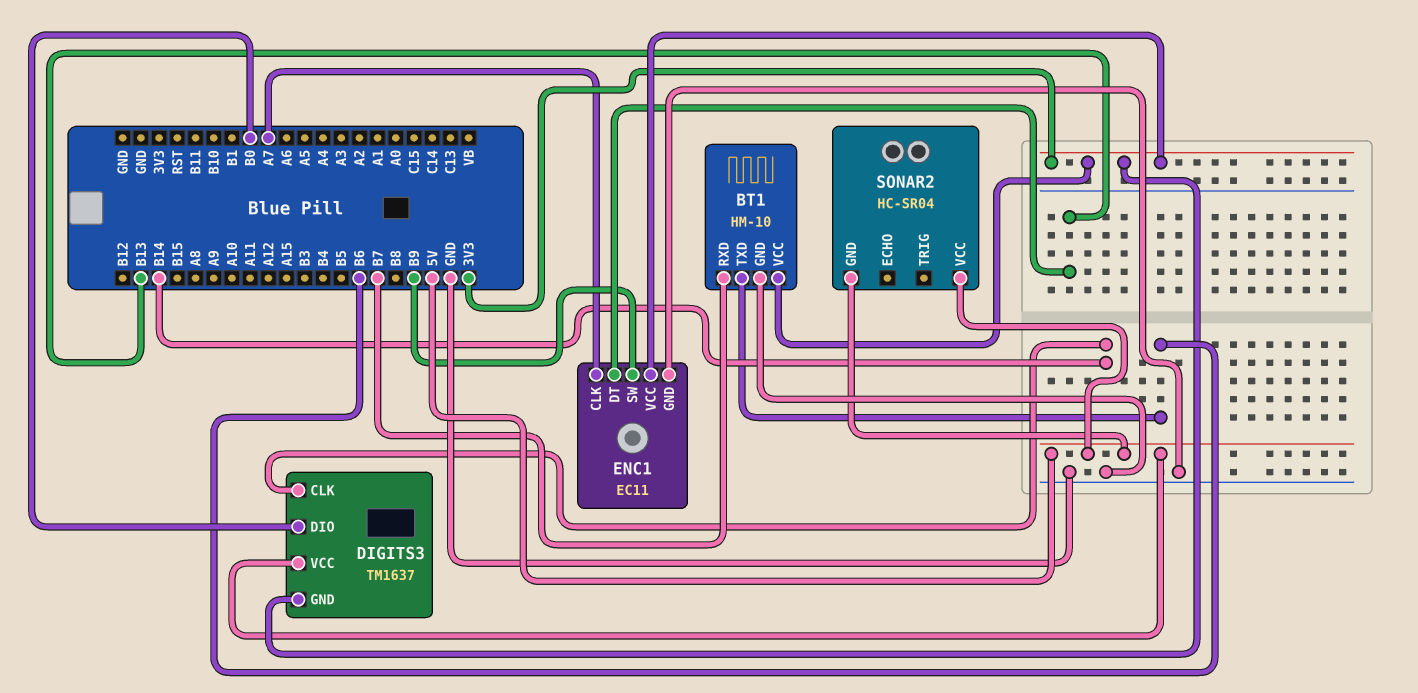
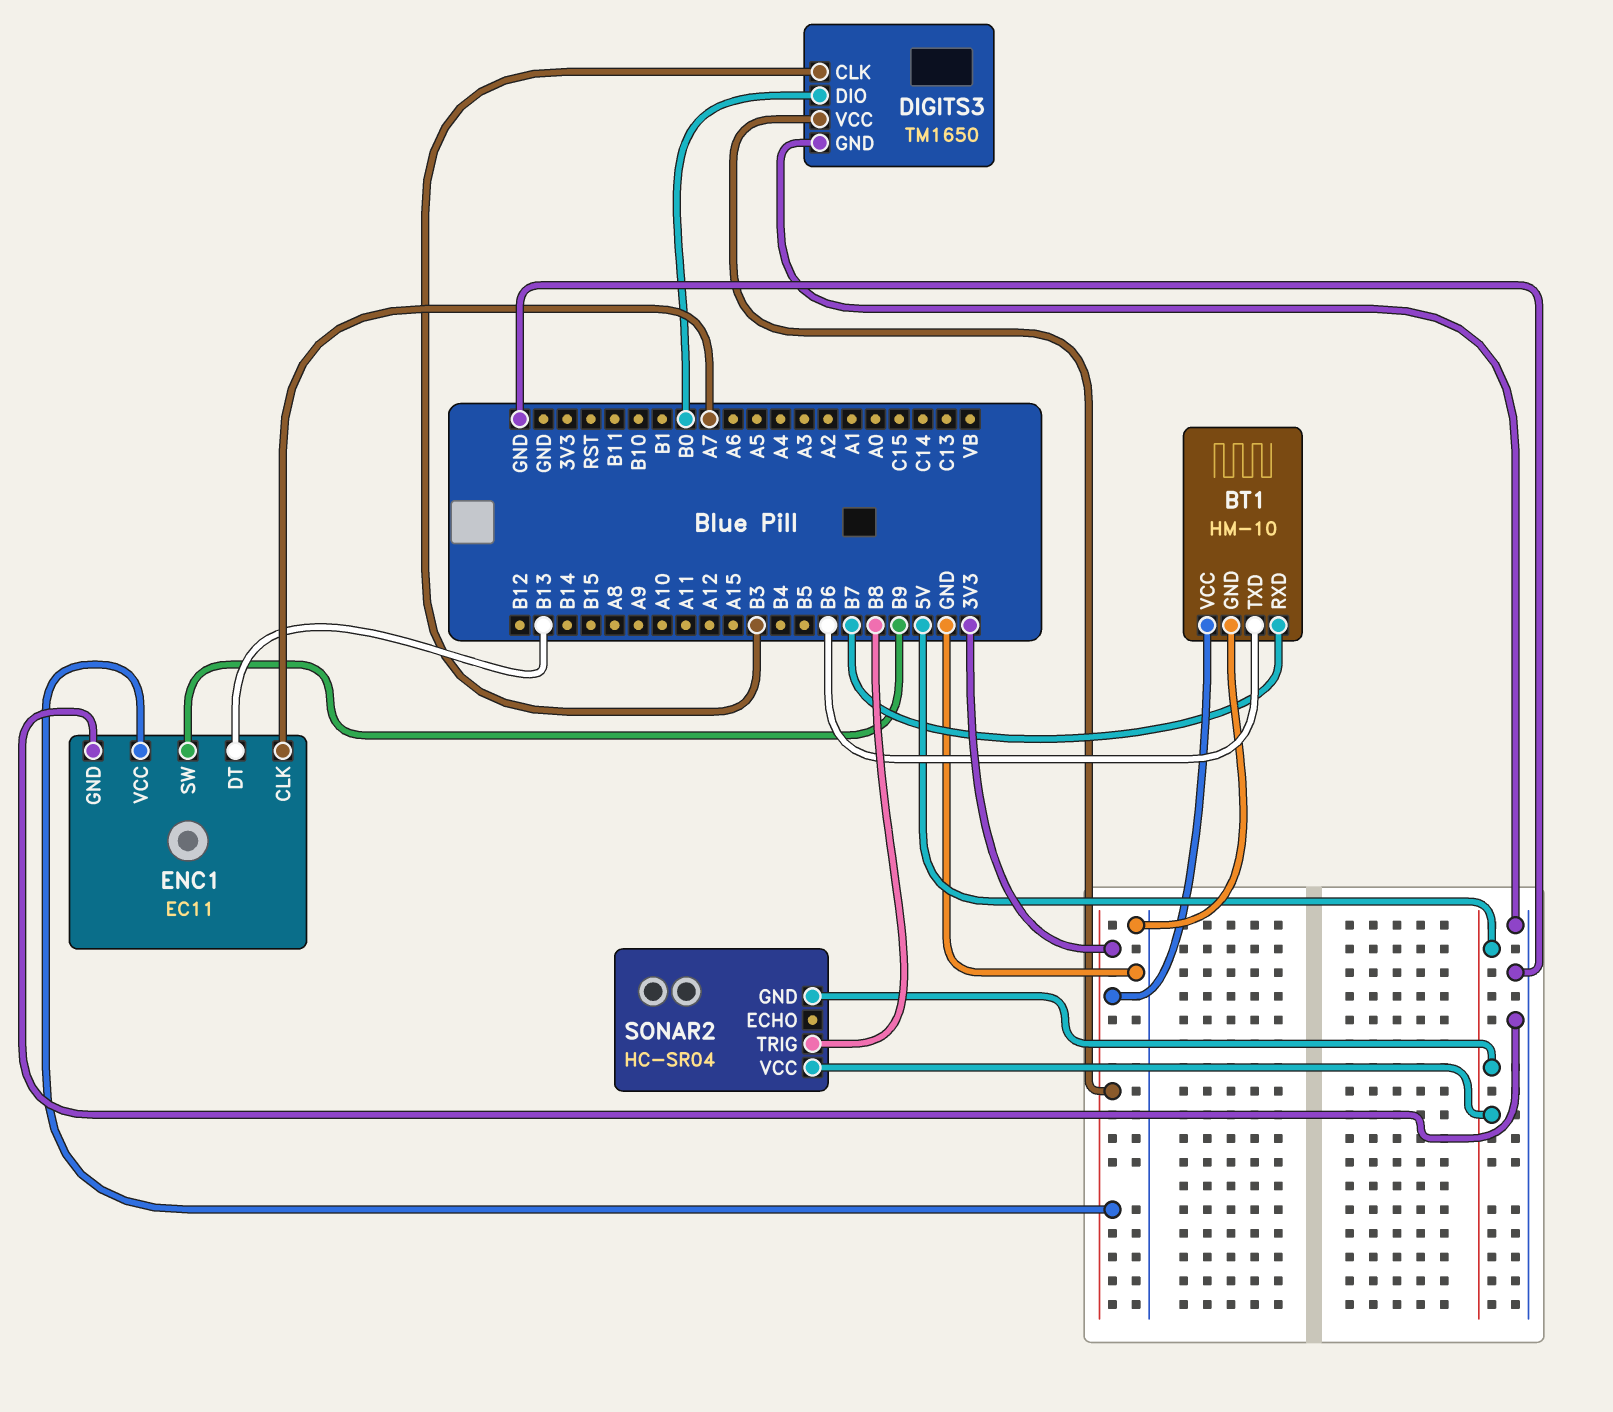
DIGITS3: TM1637 -> TM1650
DIGITS3 pin CLK: B14 -> B3
DIGITS3 pin GND: 3V3 -> GND
DIGITS3 pin VCC: 5V -> 3V3
SONAR2 pin TRIG: none -> B8

